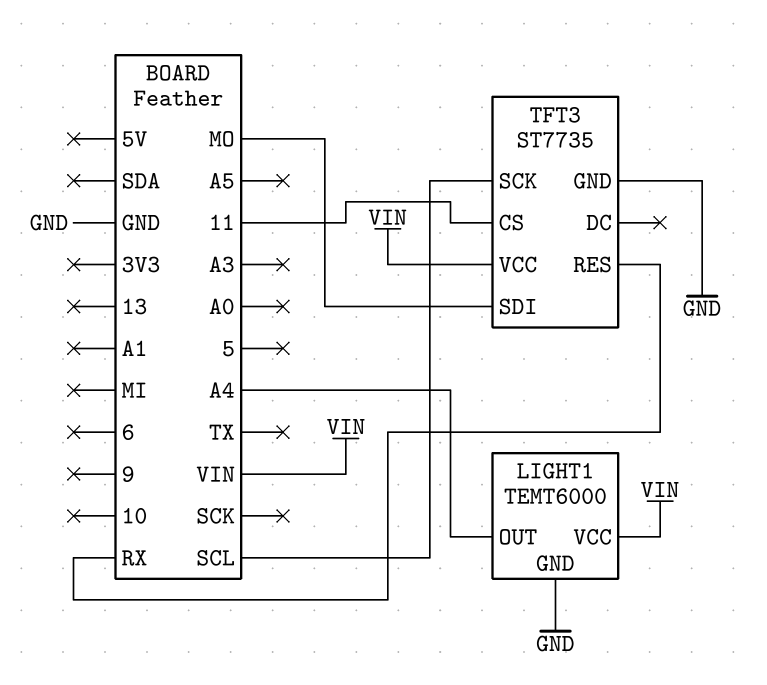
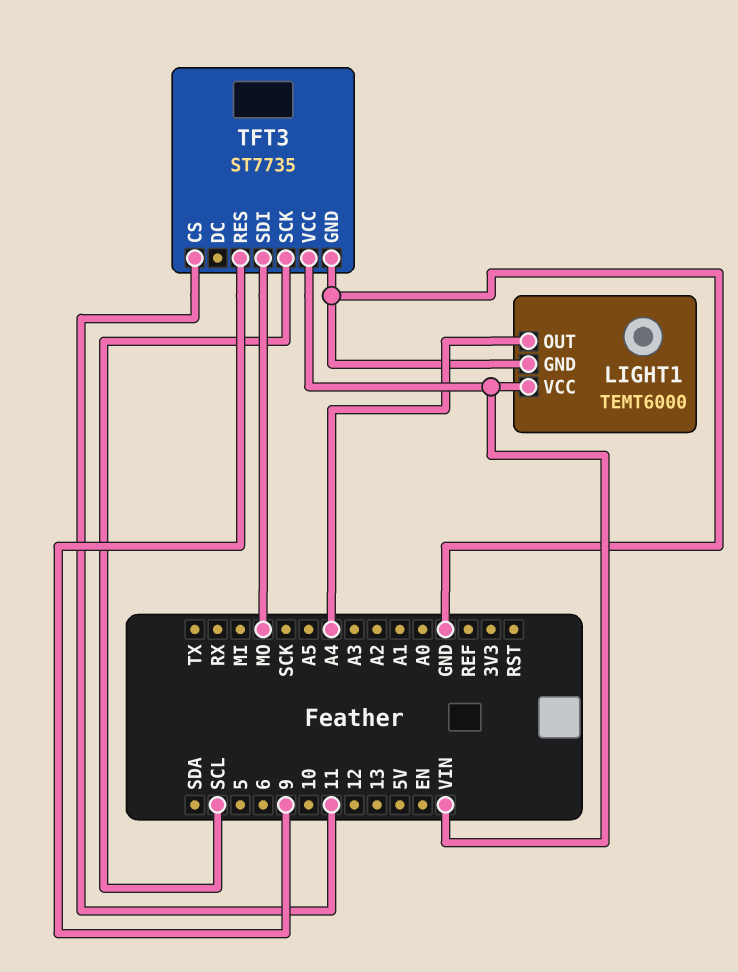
TFT3 pin RES: RX -> 9

